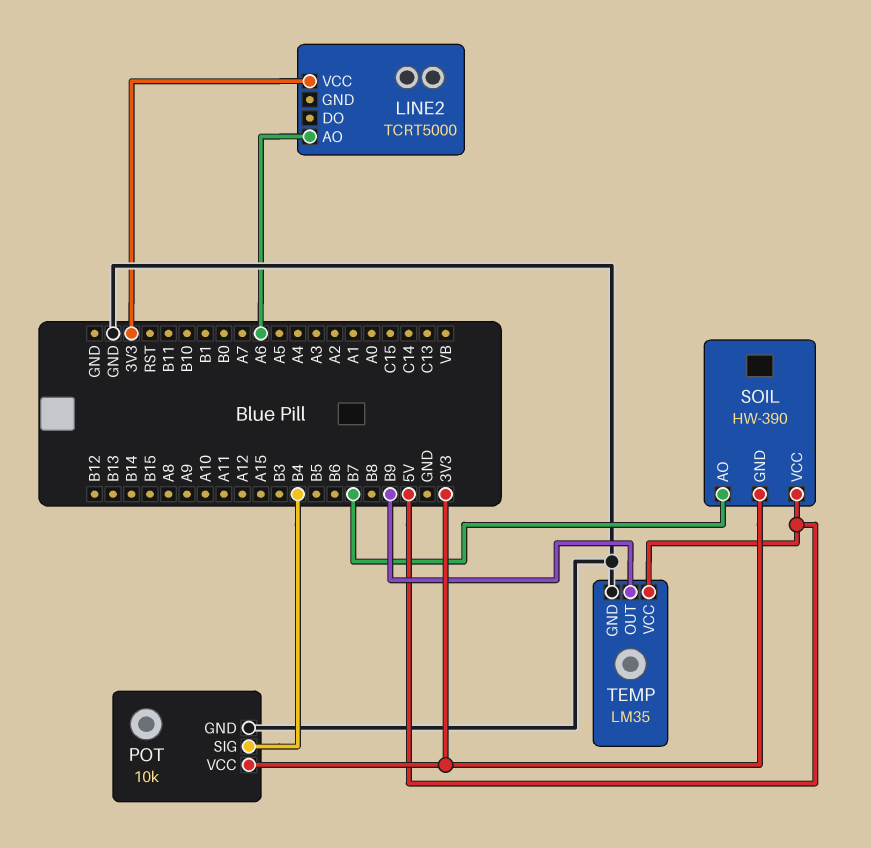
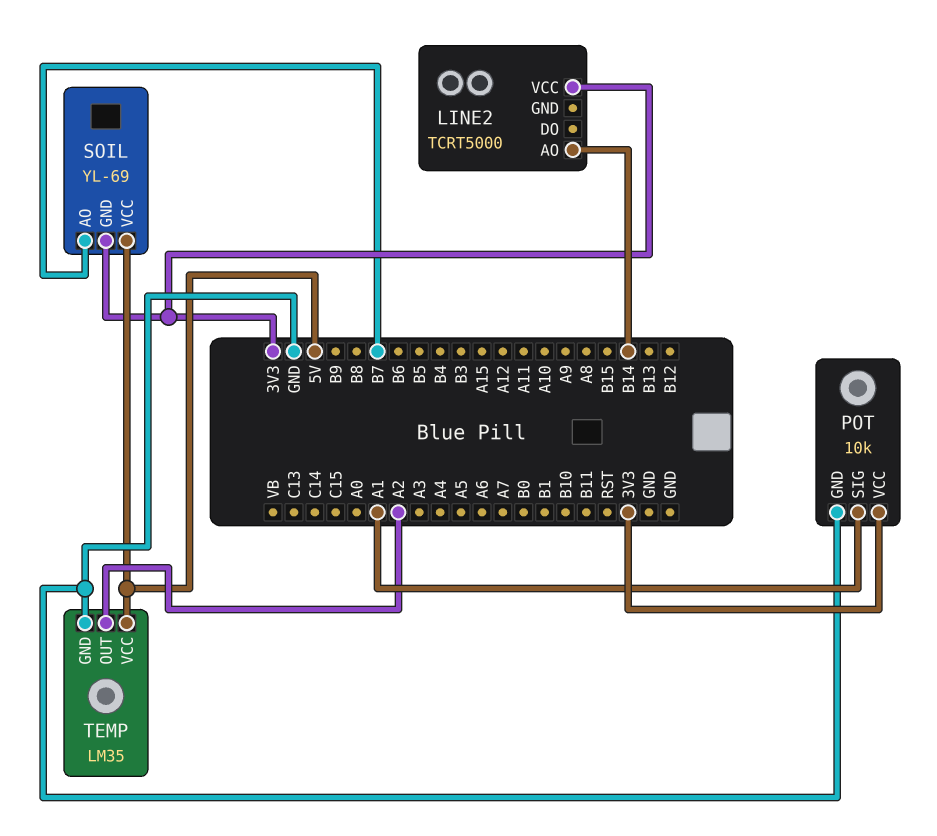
LINE2 pin AO: A6 -> B14
POT pin SIG: B4 -> A1
SOIL: HW-390 -> YL-69
TEMP pin OUT: B9 -> A2

